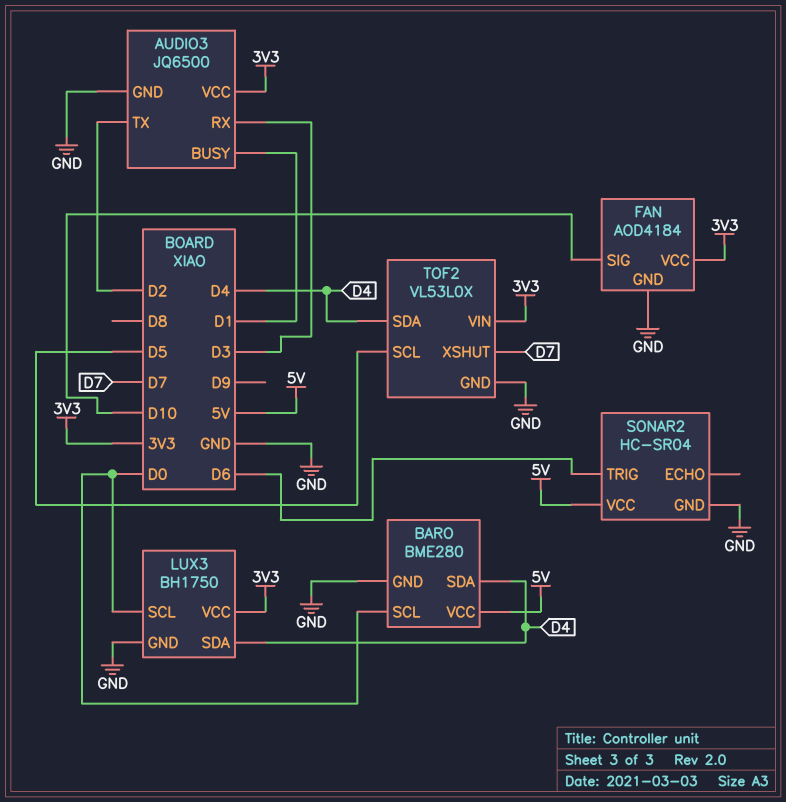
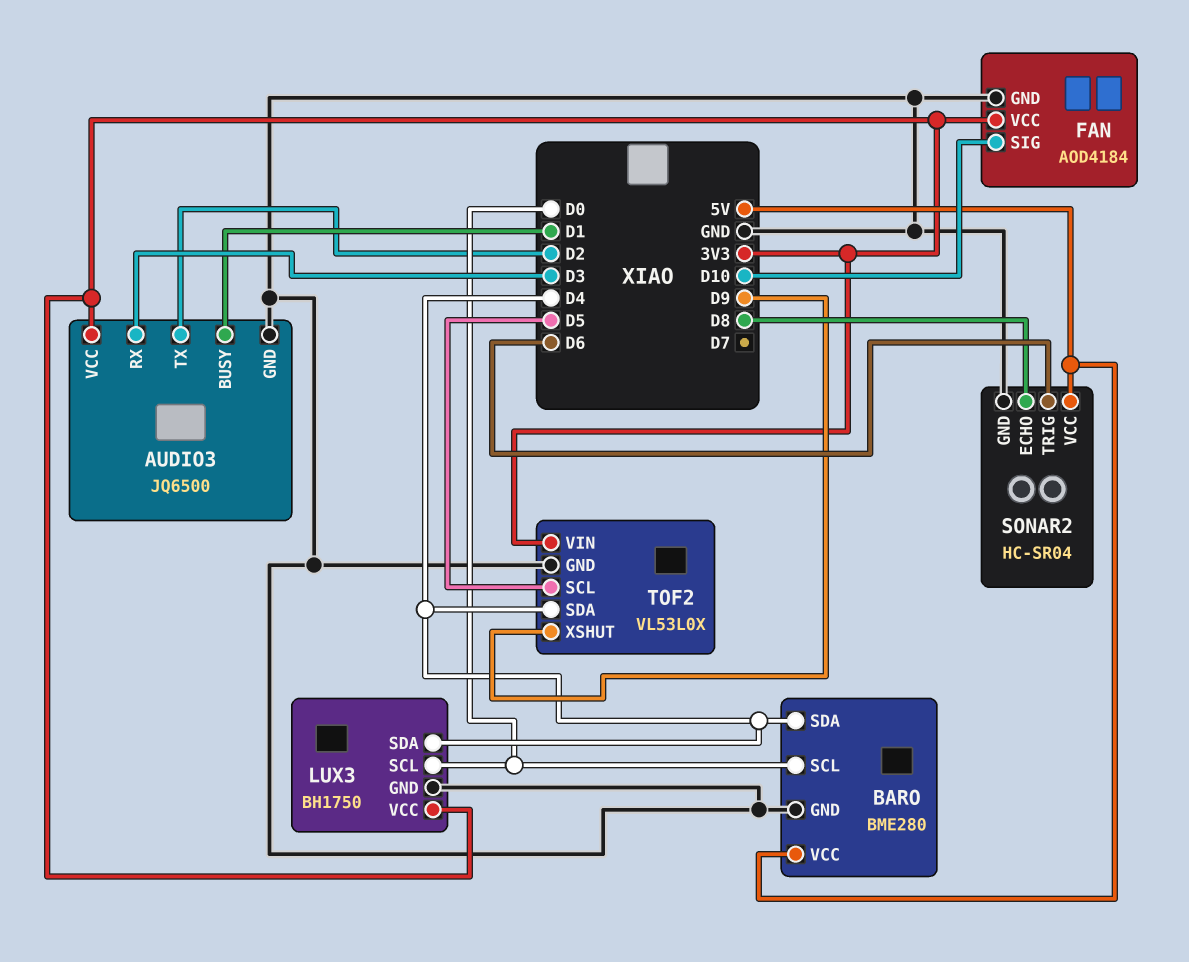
SONAR2 pin ECHO: none -> D8
TOF2 pin XSHUT: D7 -> D9

